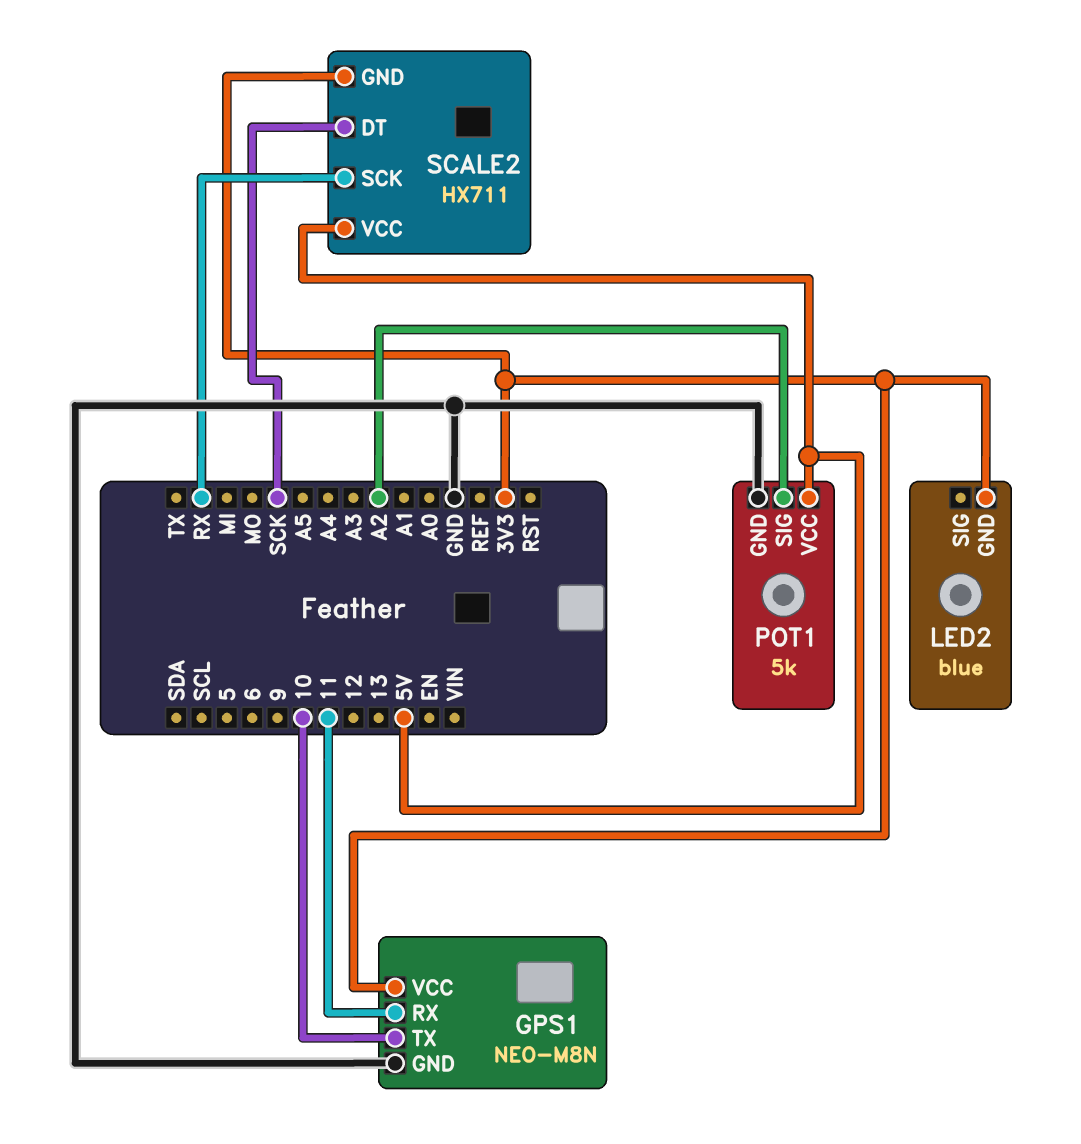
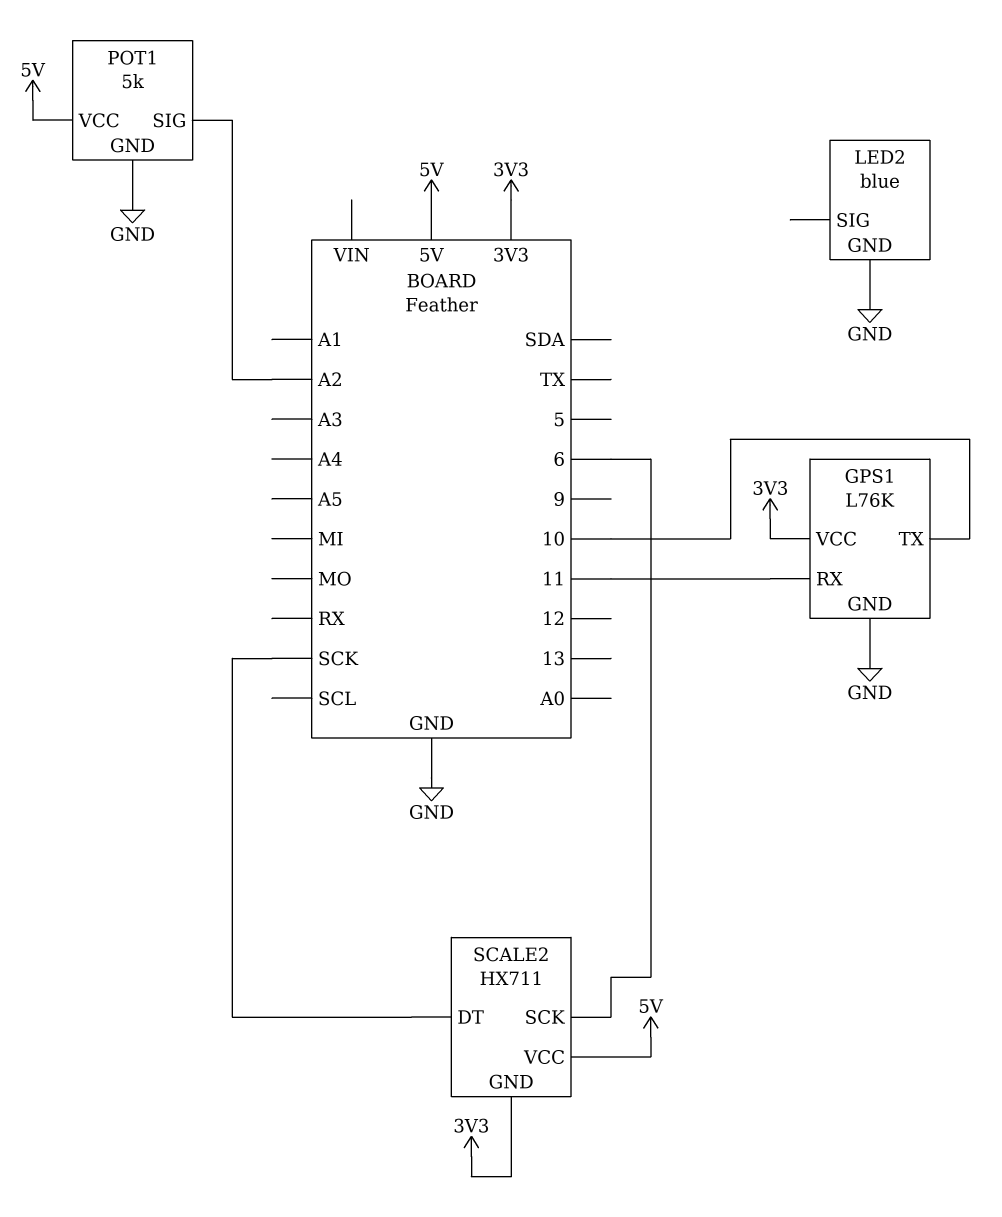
GPS1: NEO-M8N -> L76K
LED2 pin GND: 3V3 -> GND
SCALE2 pin SCK: RX -> 6

